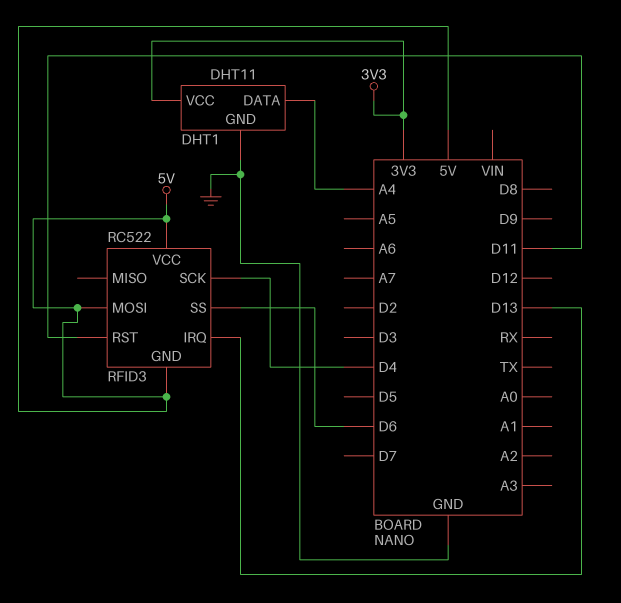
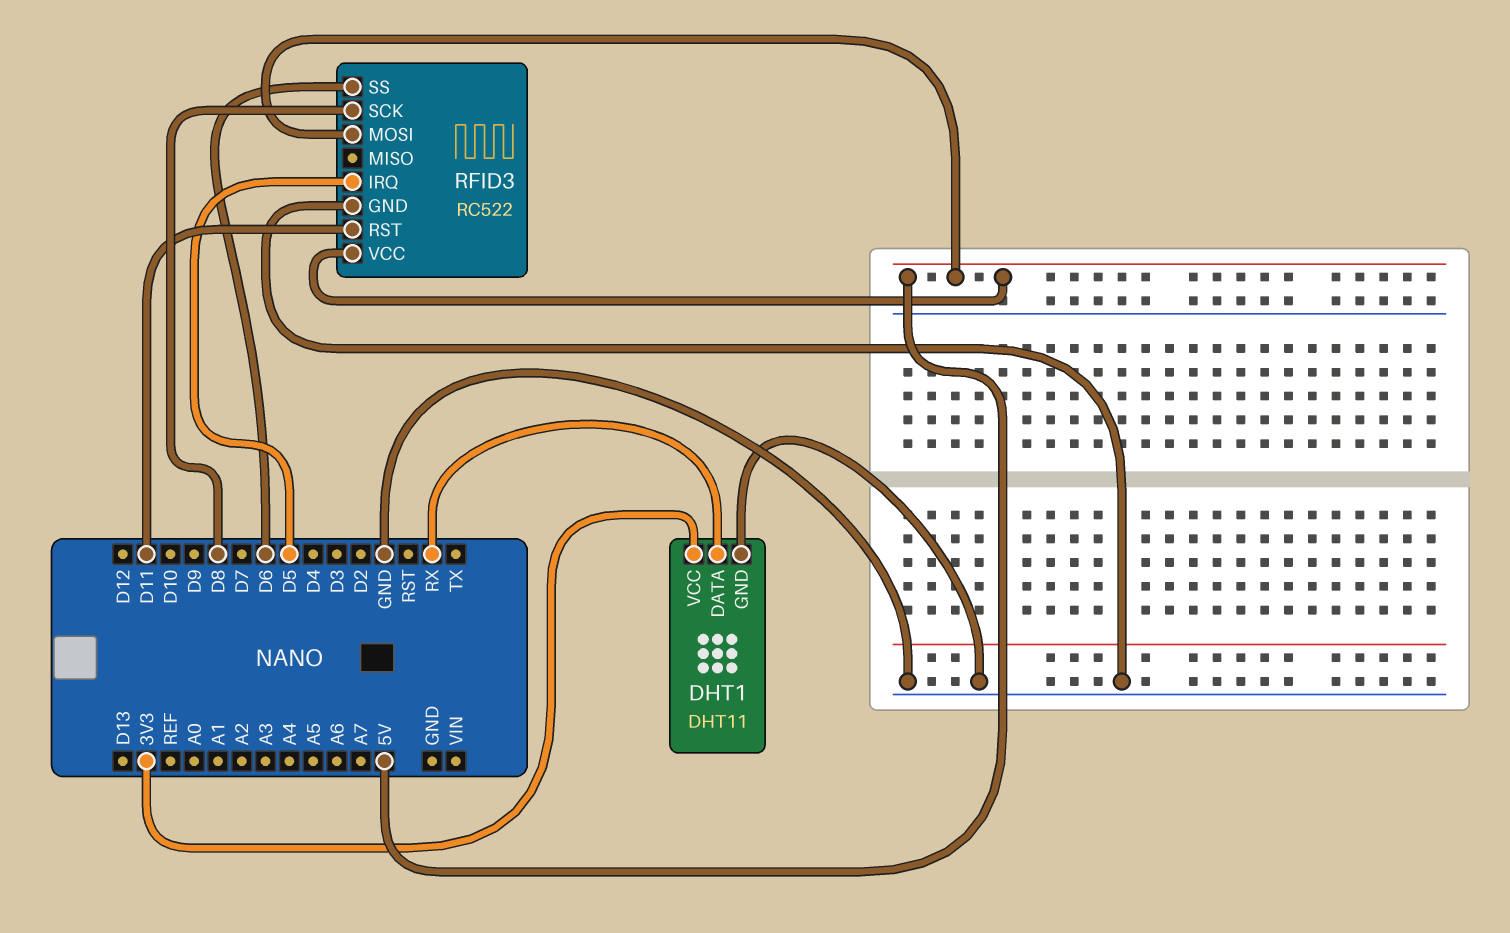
DHT1 pin DATA: A4 -> RX
RFID3 pin GND: 5V -> GND
RFID3 pin IRQ: D13 -> D5
RFID3 pin SCK: D4 -> D8

